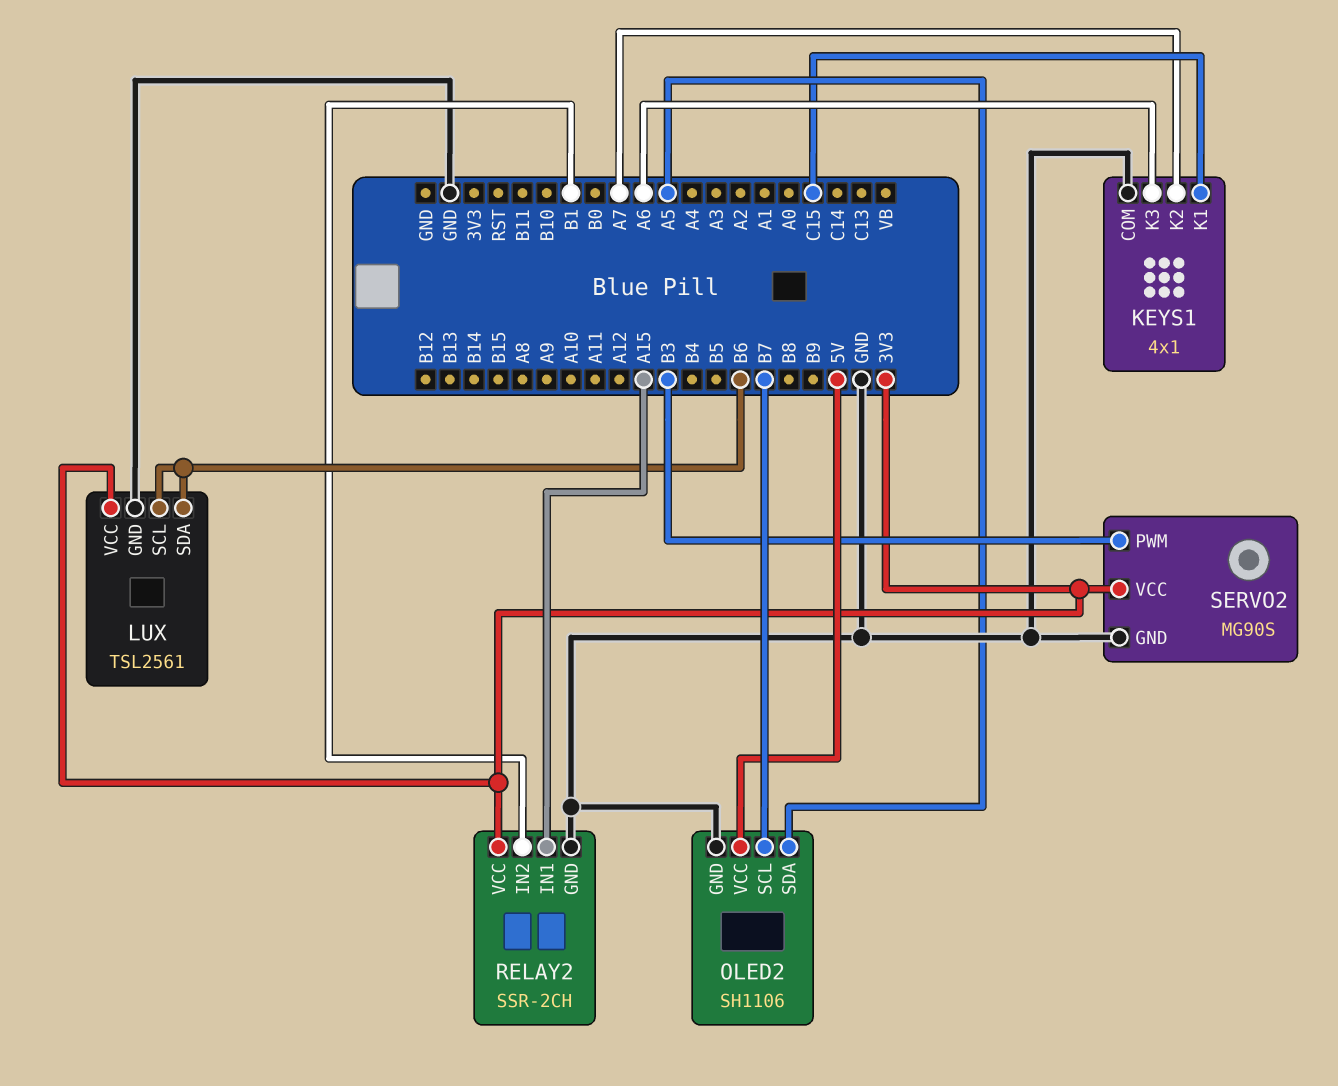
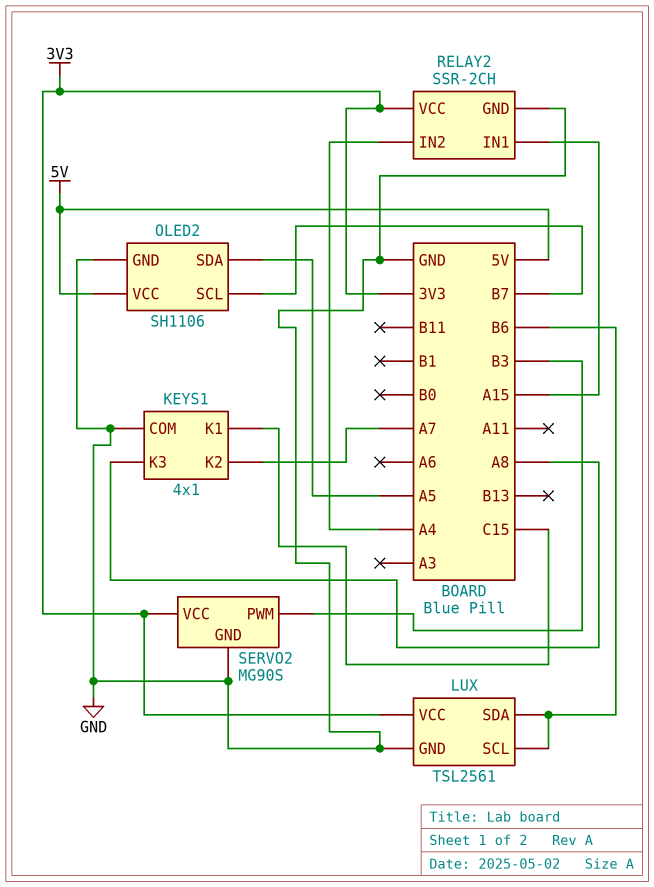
KEYS1 pin K3: A6 -> A8
RELAY2 pin IN2: B1 -> A4

